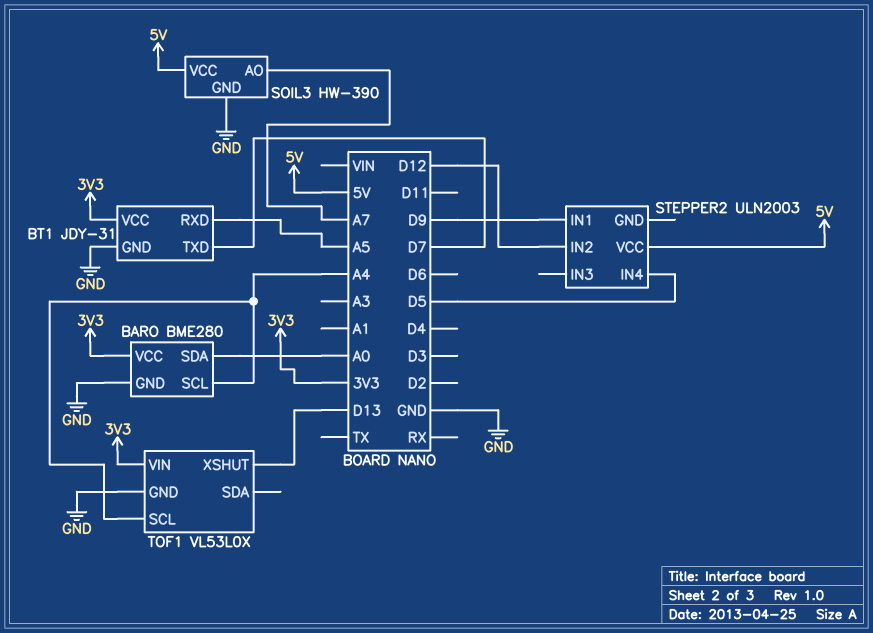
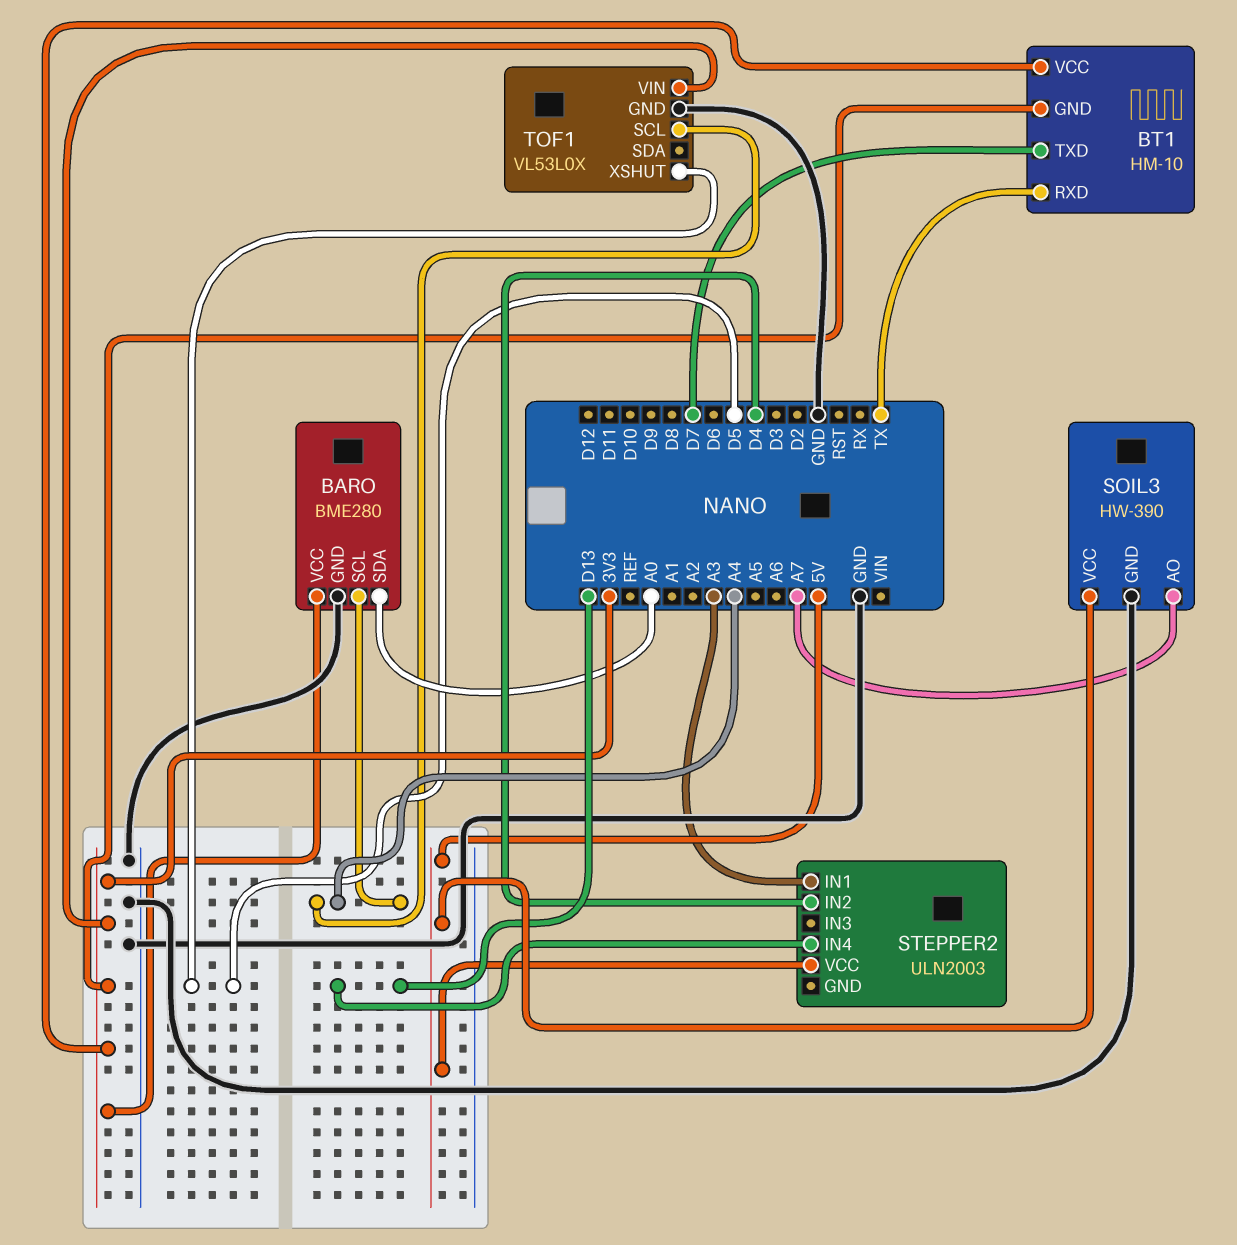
BT1: JDY-31 -> HM-10
BT1 pin GND: GND -> 3V3
BT1 pin RXD: A5 -> TX
STEPPER2 pin IN1: D9 -> A3
STEPPER2 pin IN2: D12 -> D4
STEPPER2 pin IN4: D5 -> D13
TOF1 pin XSHUT: D13 -> D5

